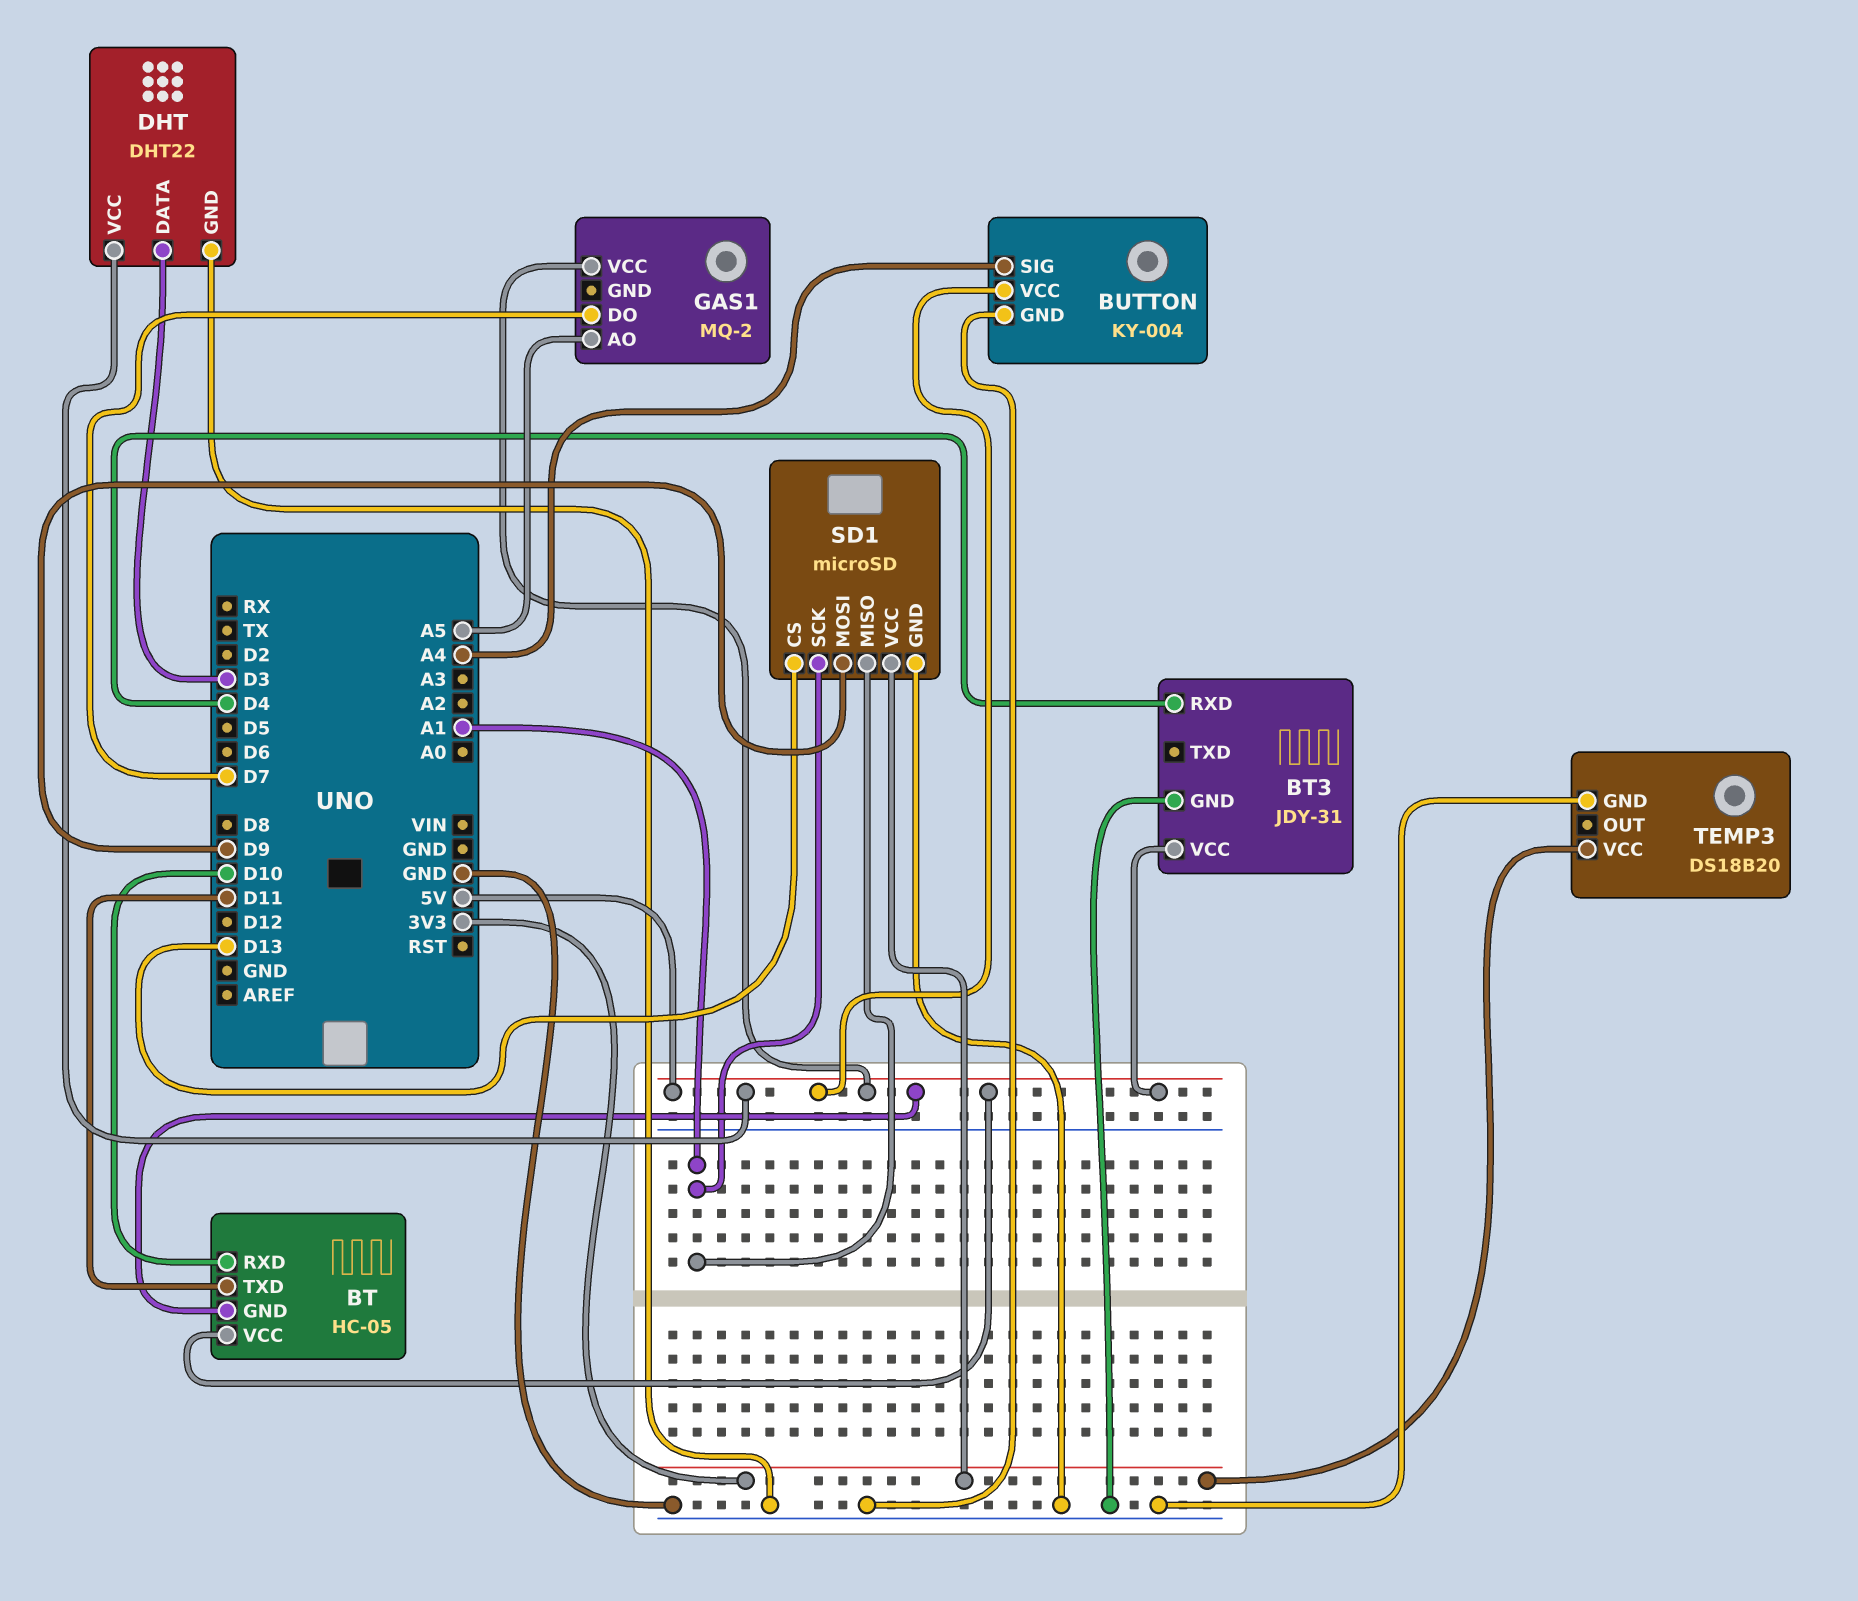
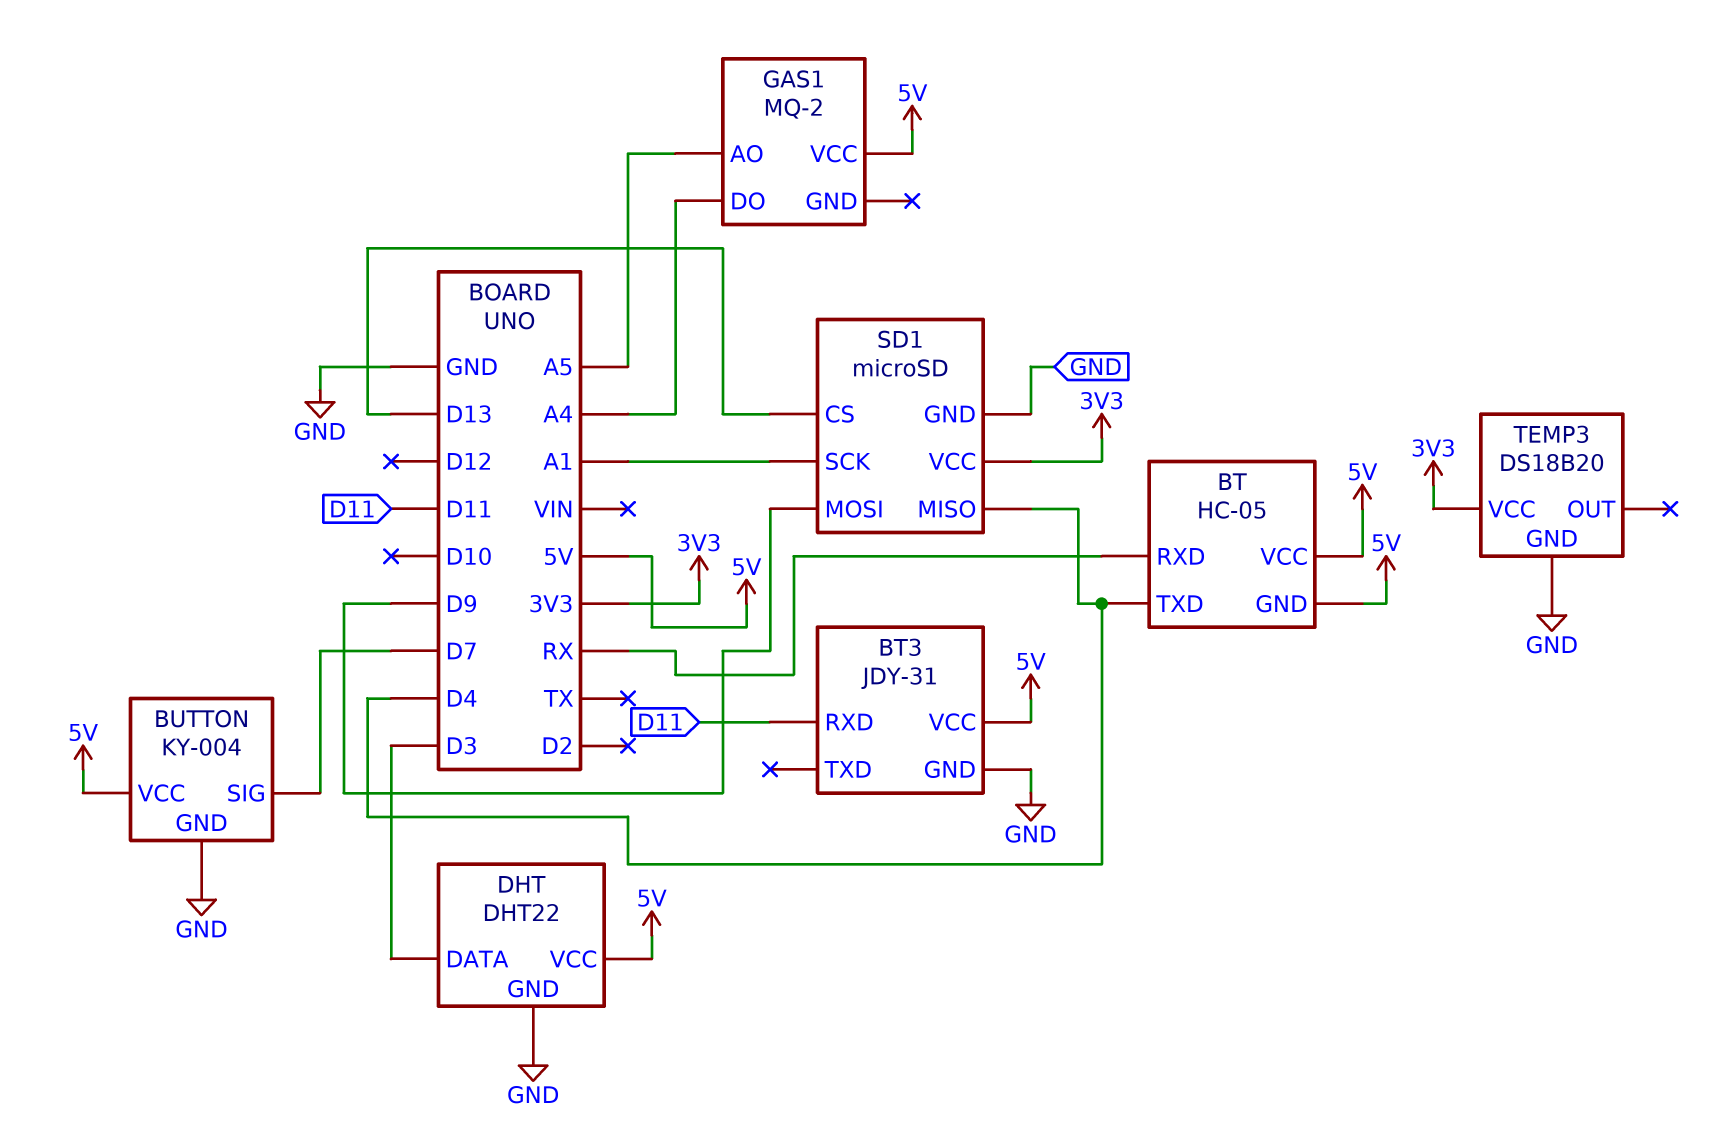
BT pin RXD: D10 -> RX
BT pin TXD: D11 -> D4
BT3 pin RXD: D4 -> D11
BUTTON pin SIG: A4 -> D7
GAS1 pin DO: D7 -> A4
SD1 pin MISO: A1 -> D4

